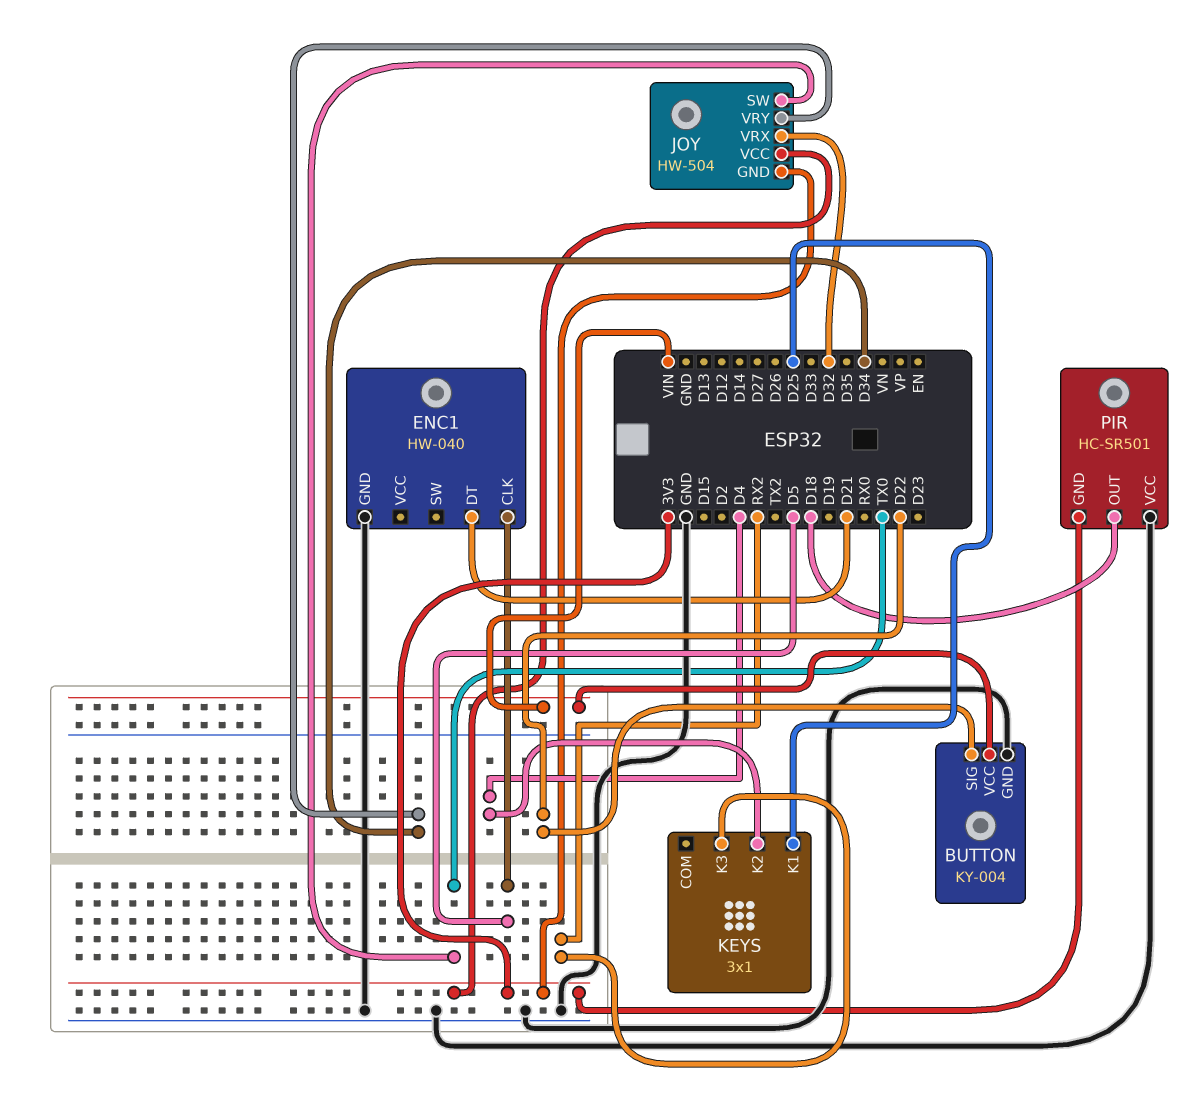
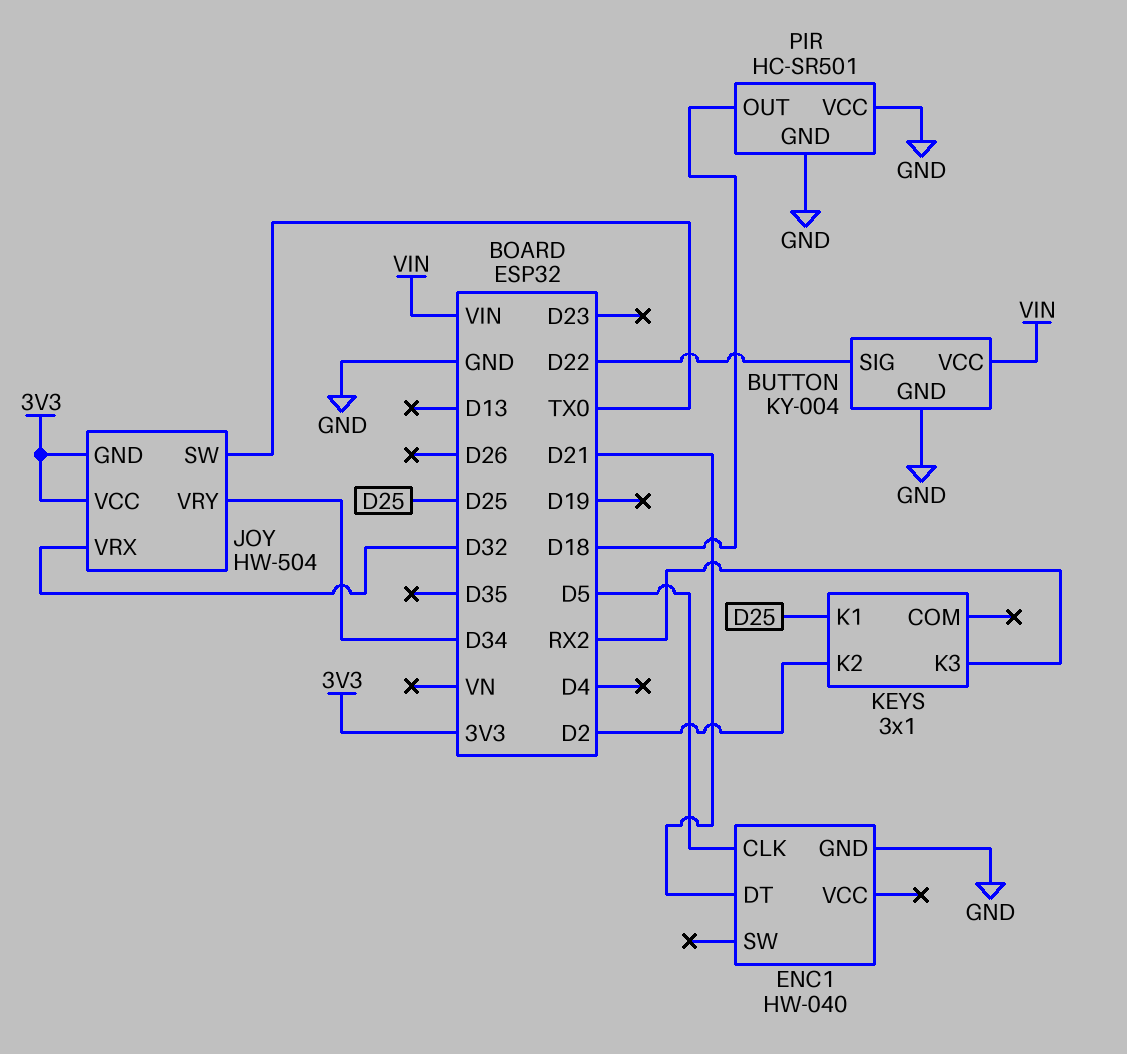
KEYS pin K2: D4 -> D2
PIR pin GND: 3V3 -> GND

